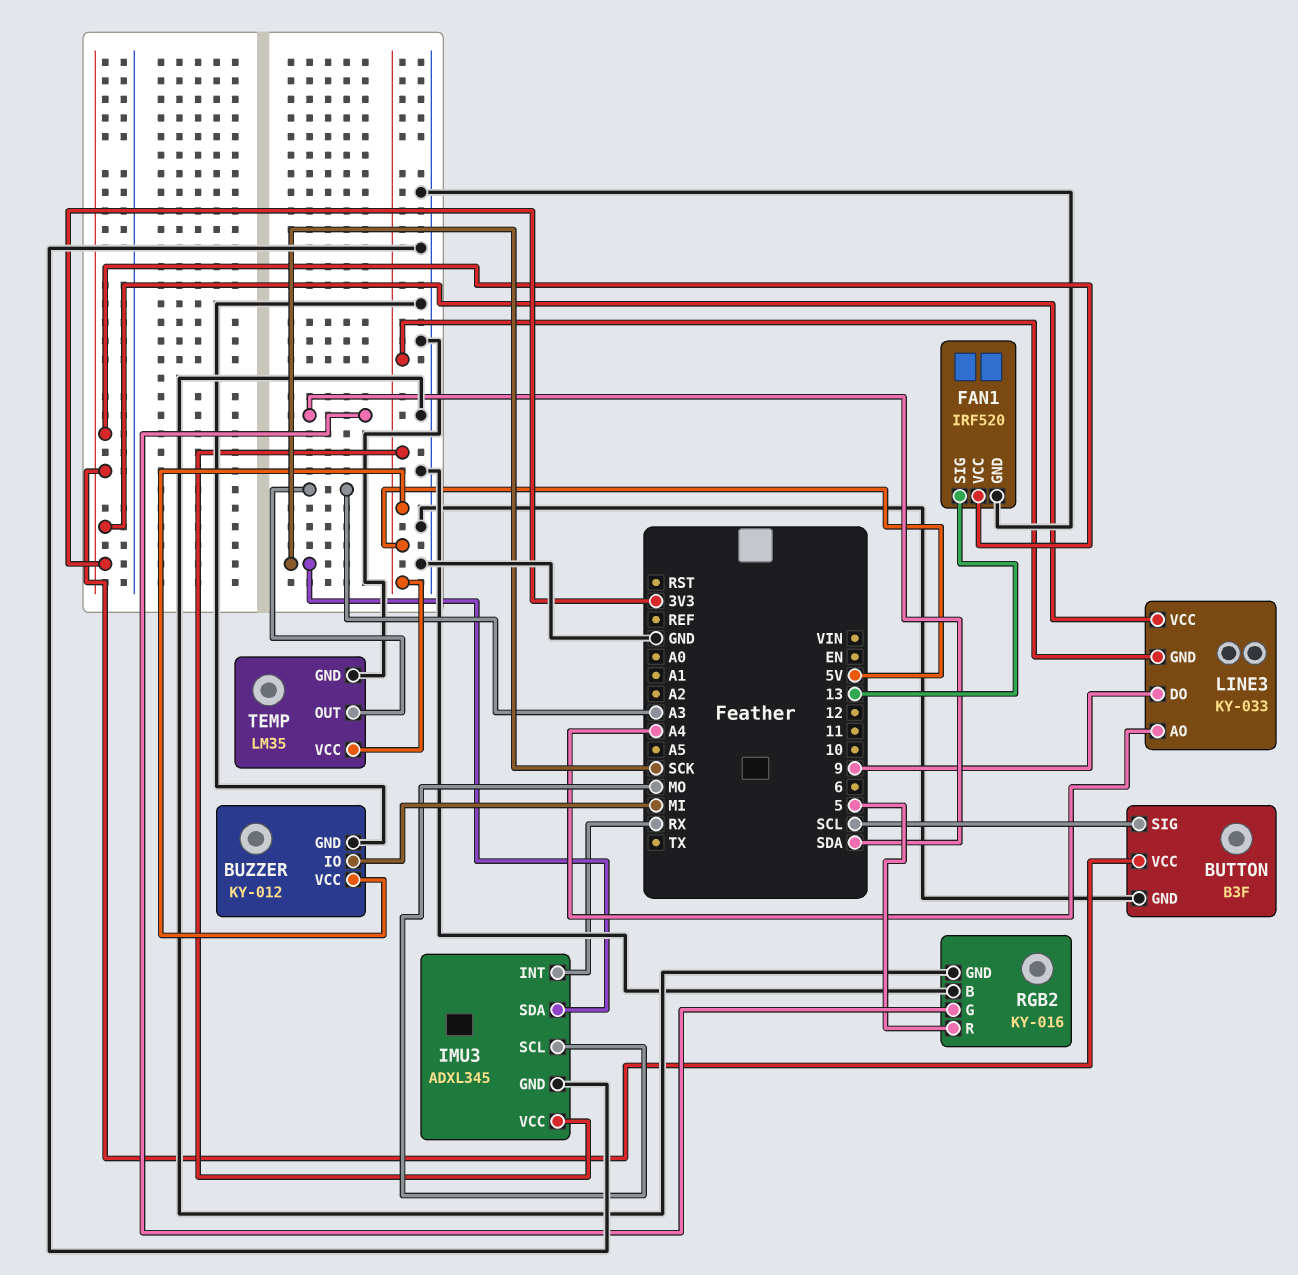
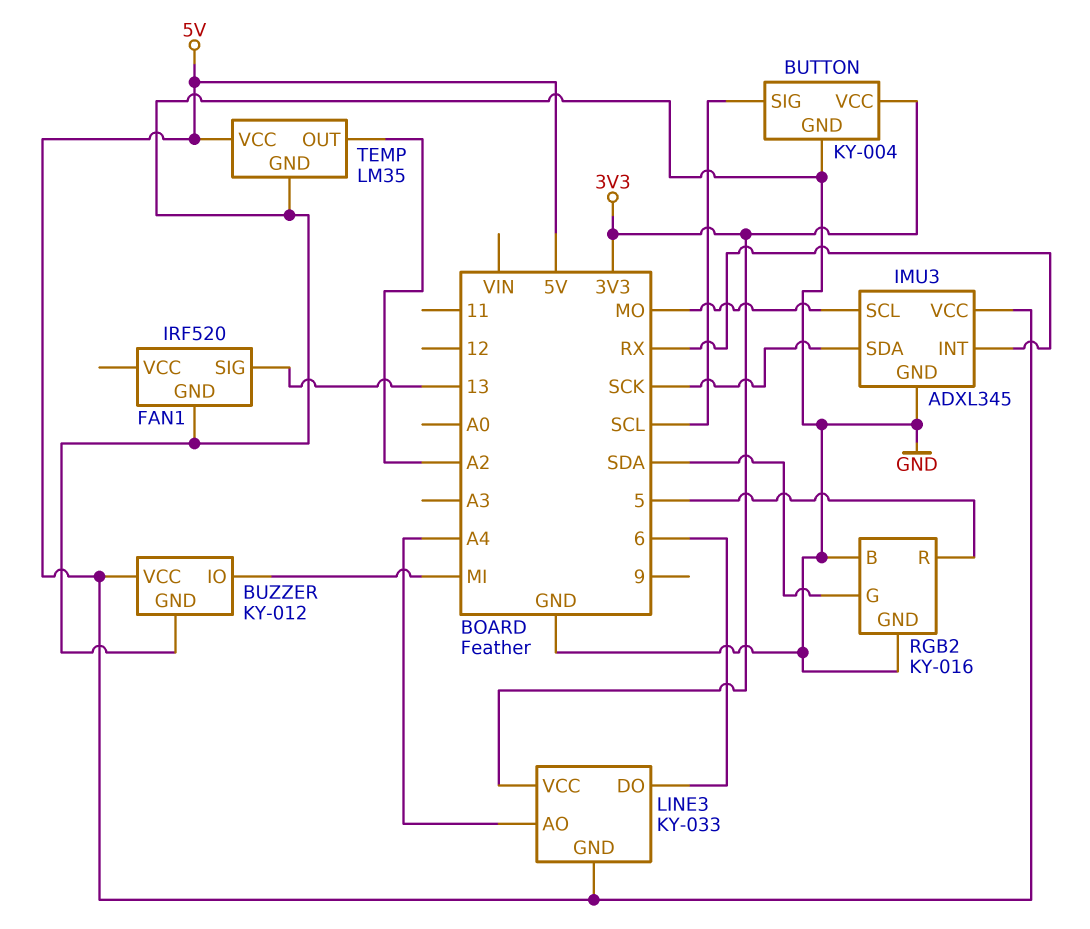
BUTTON: B3F -> KY-004
FAN1 pin VCC: 3V3 -> none
LINE3 pin DO: 9 -> 6
TEMP pin OUT: A3 -> A2

